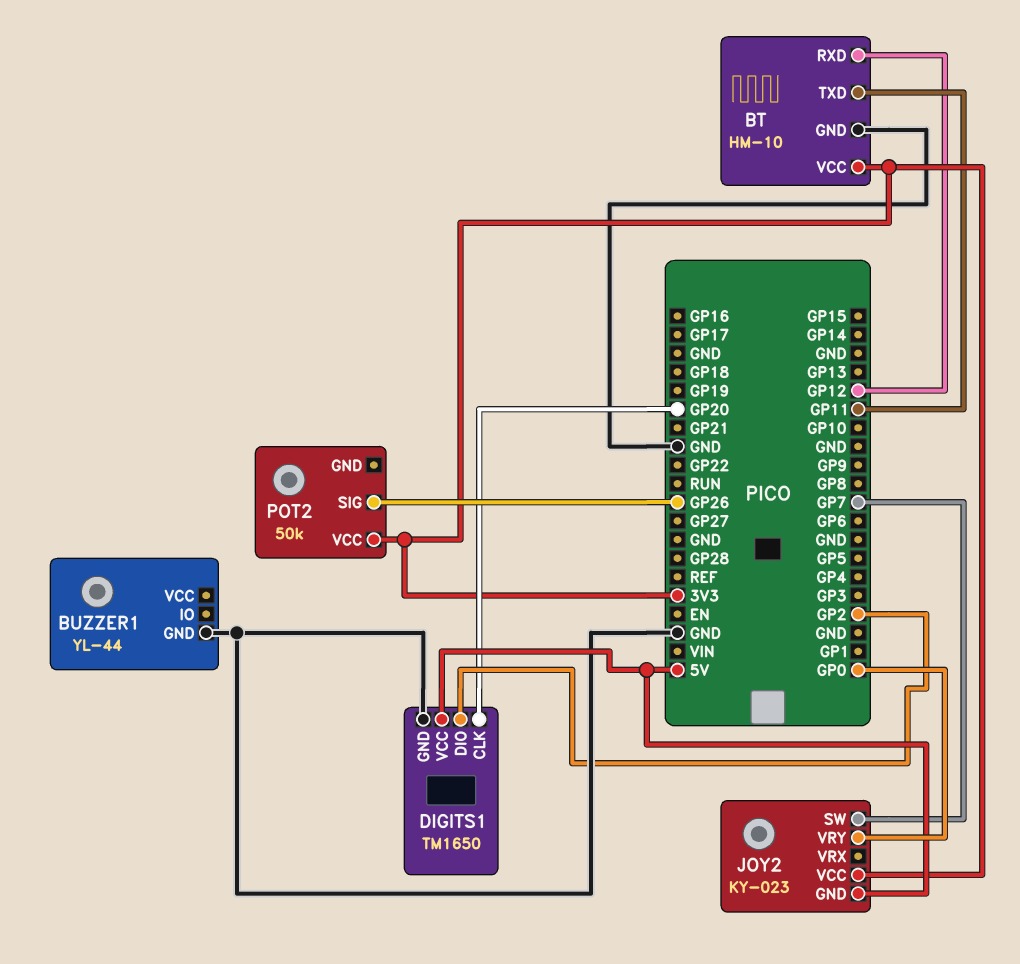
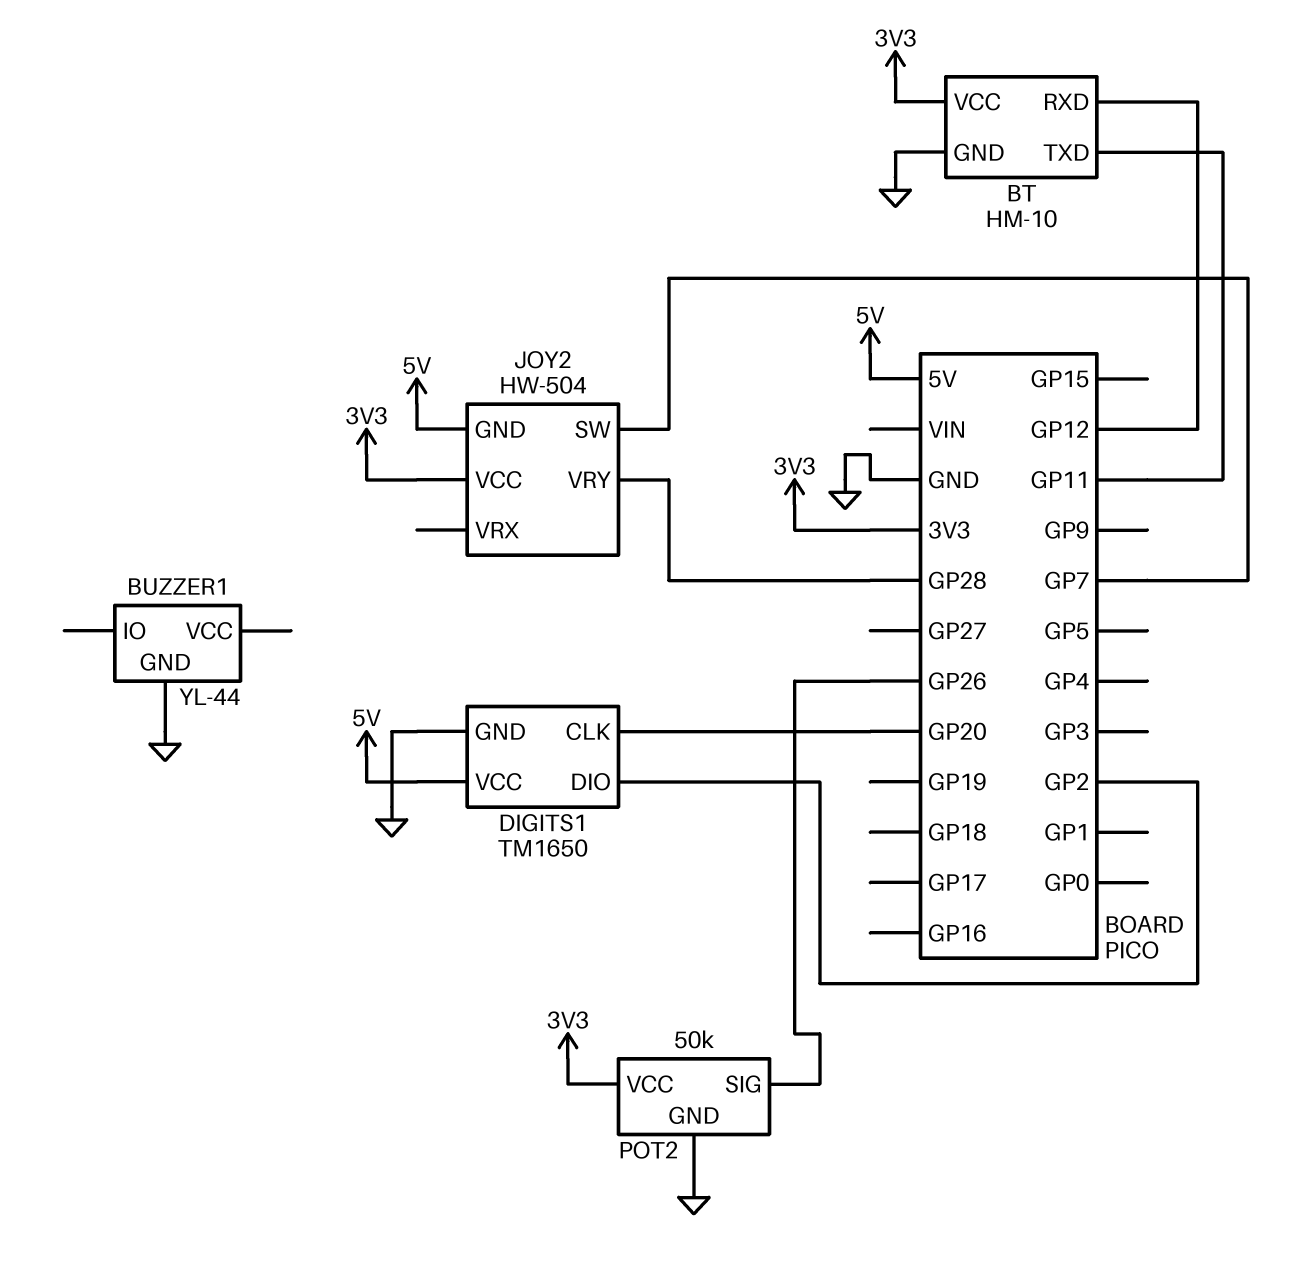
JOY2: KY-023 -> HW-504
JOY2 pin VRY: GP0 -> GP28
POT2 pin GND: none -> GND

